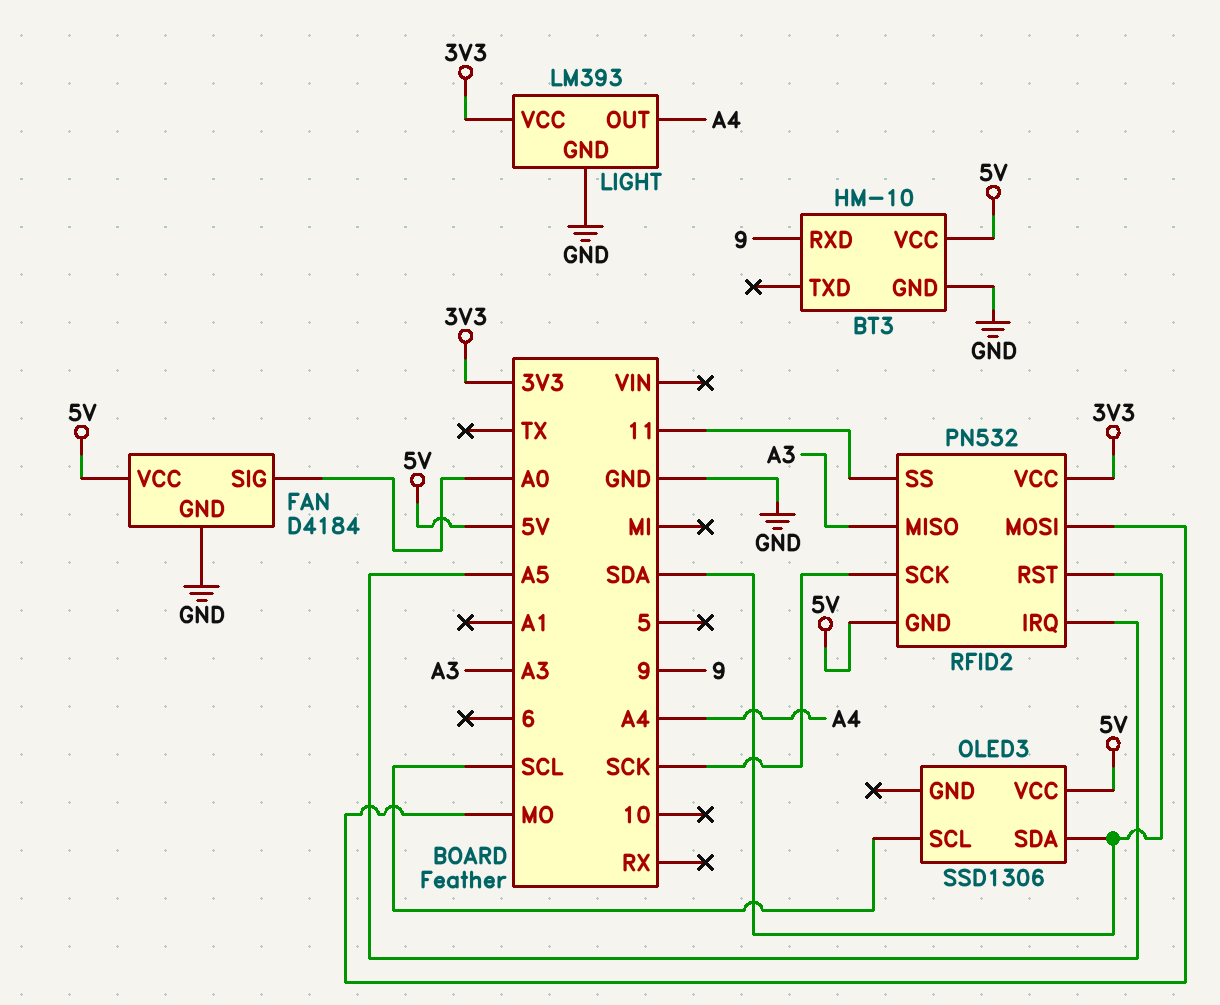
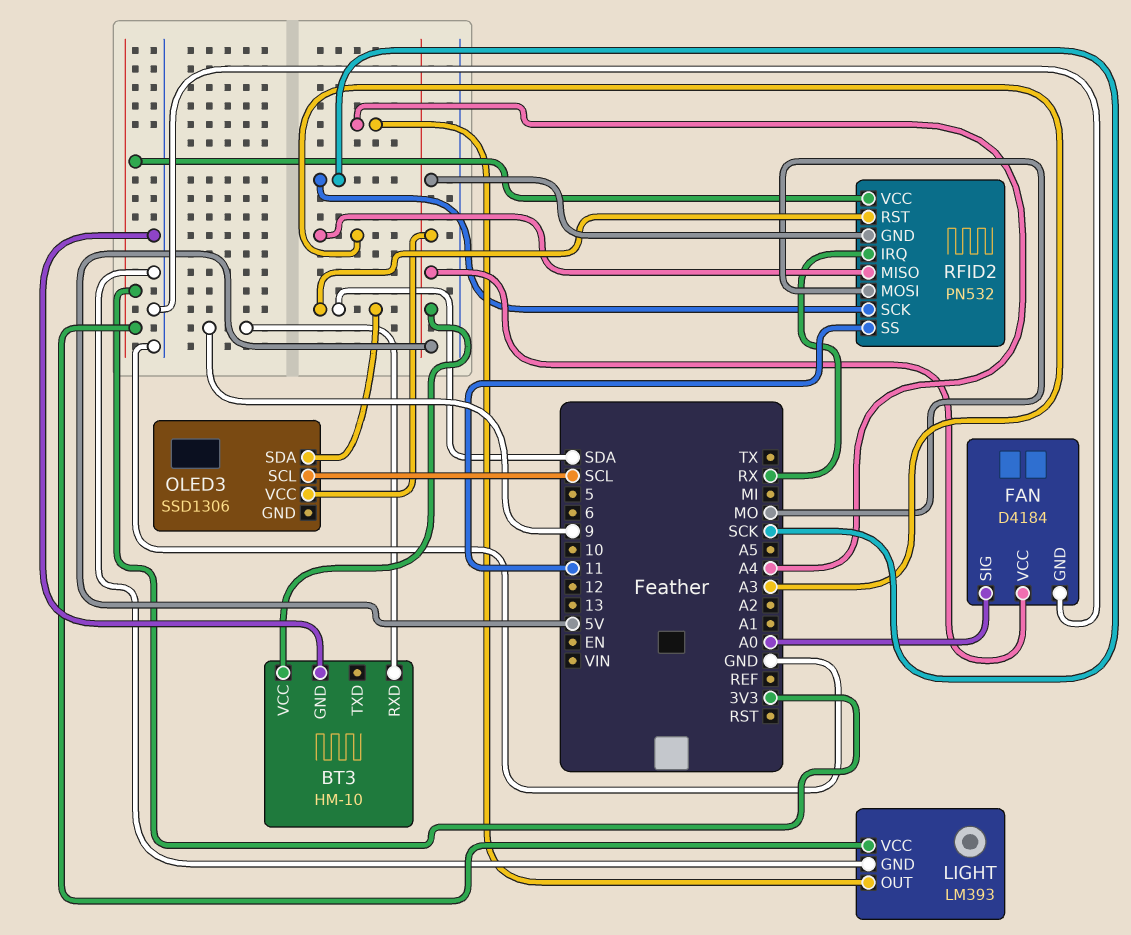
RFID2 pin IRQ: A5 -> RX

